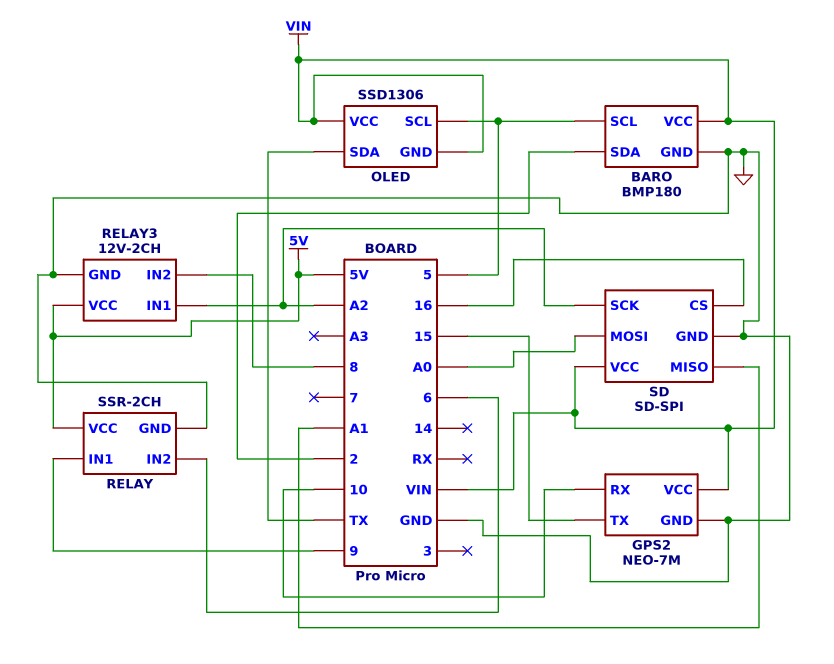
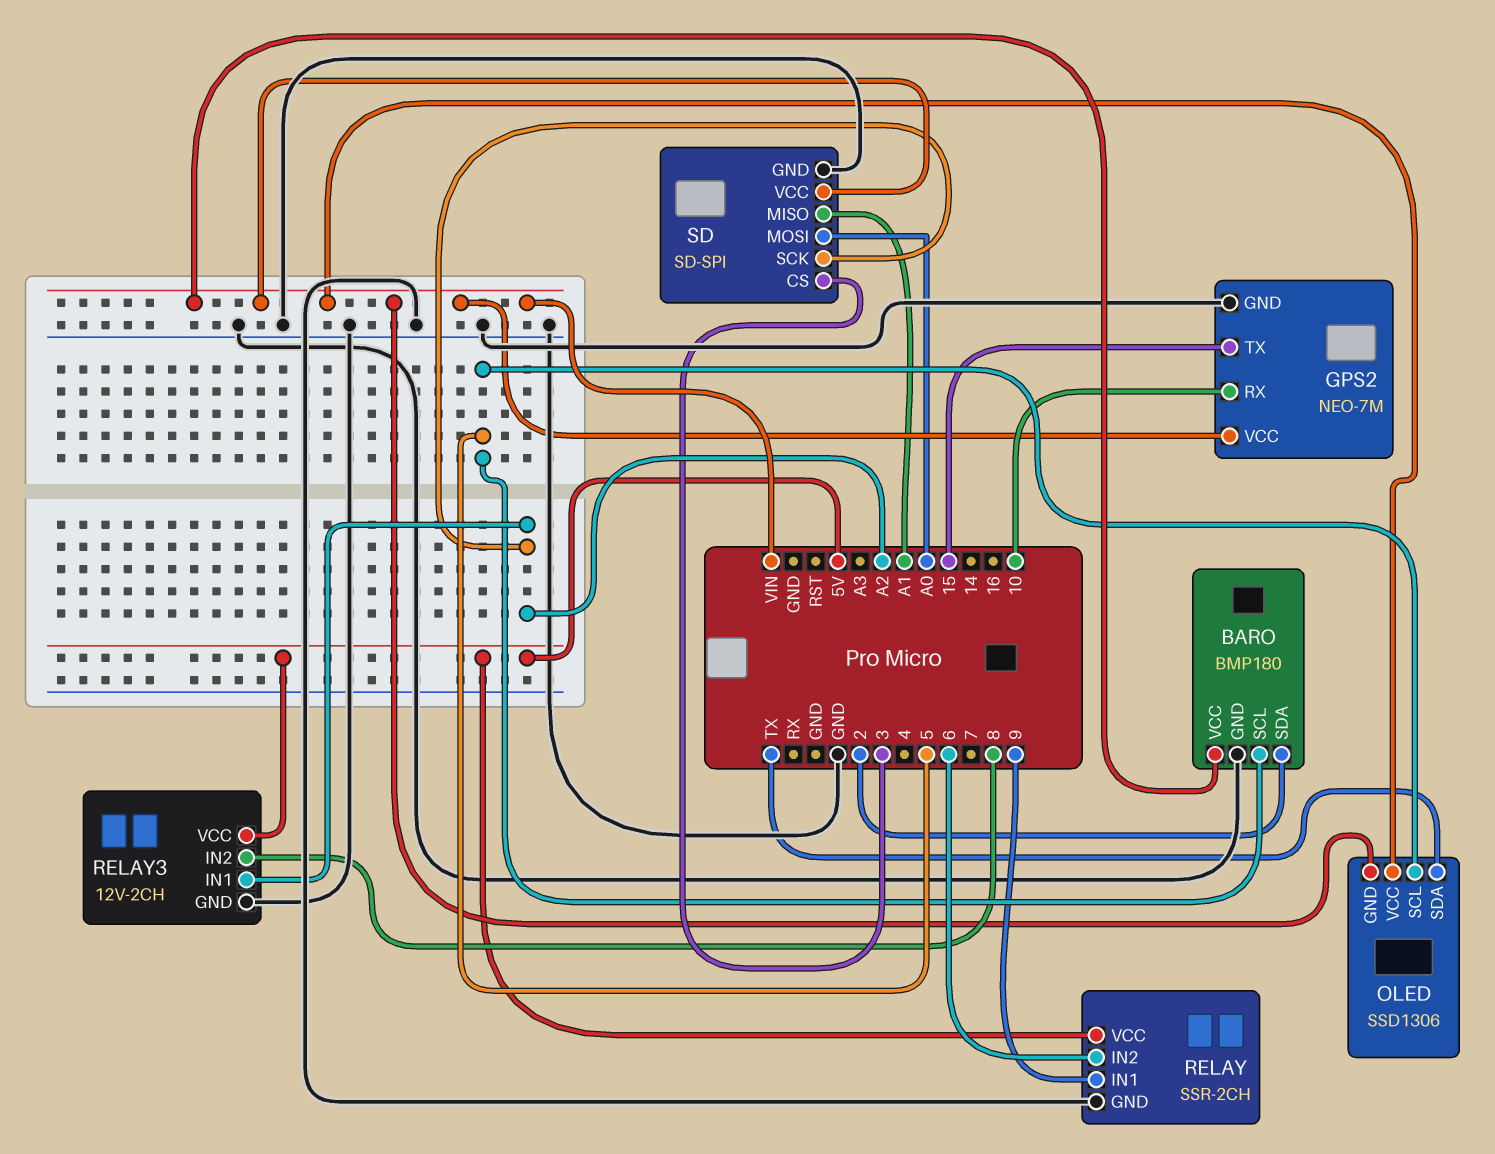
SD pin CS: 16 -> 3

